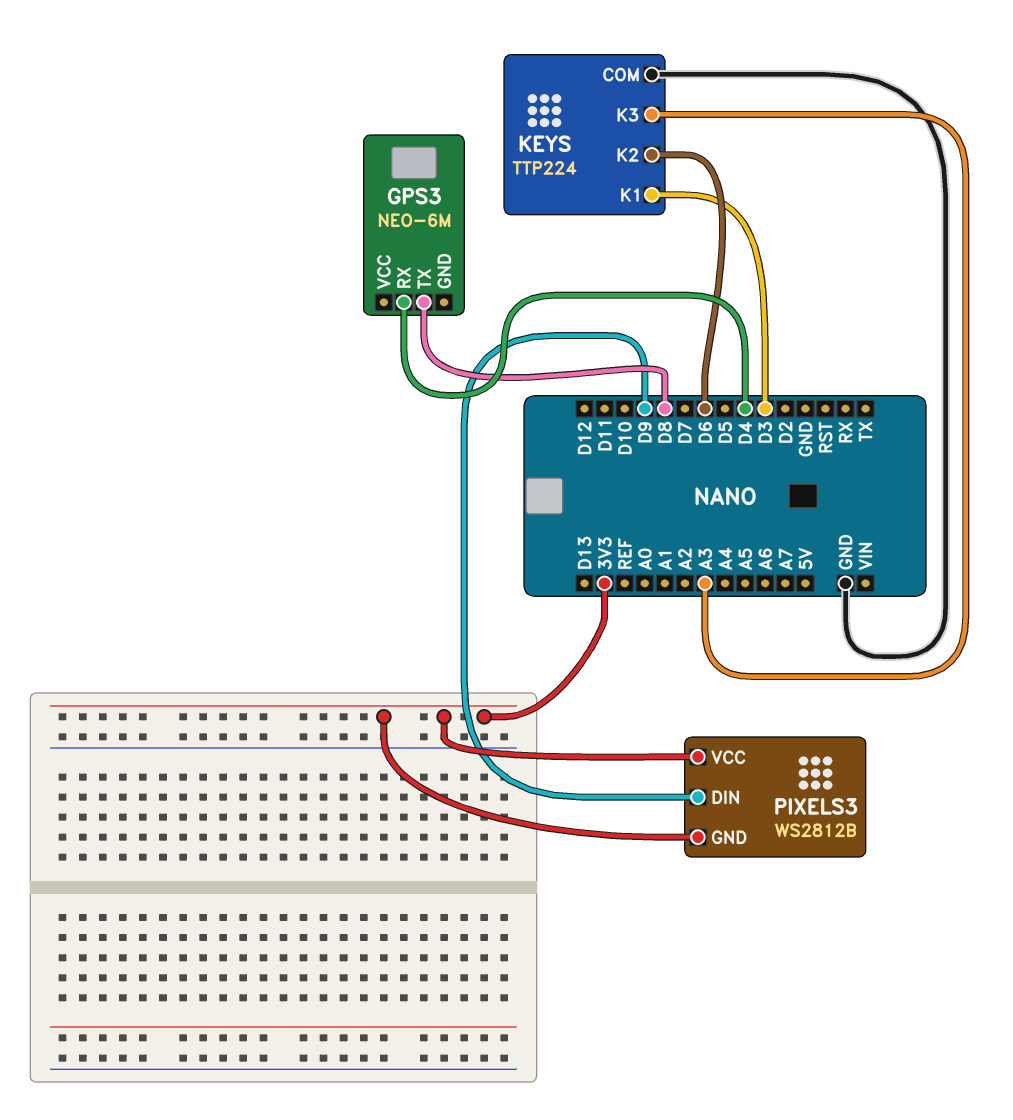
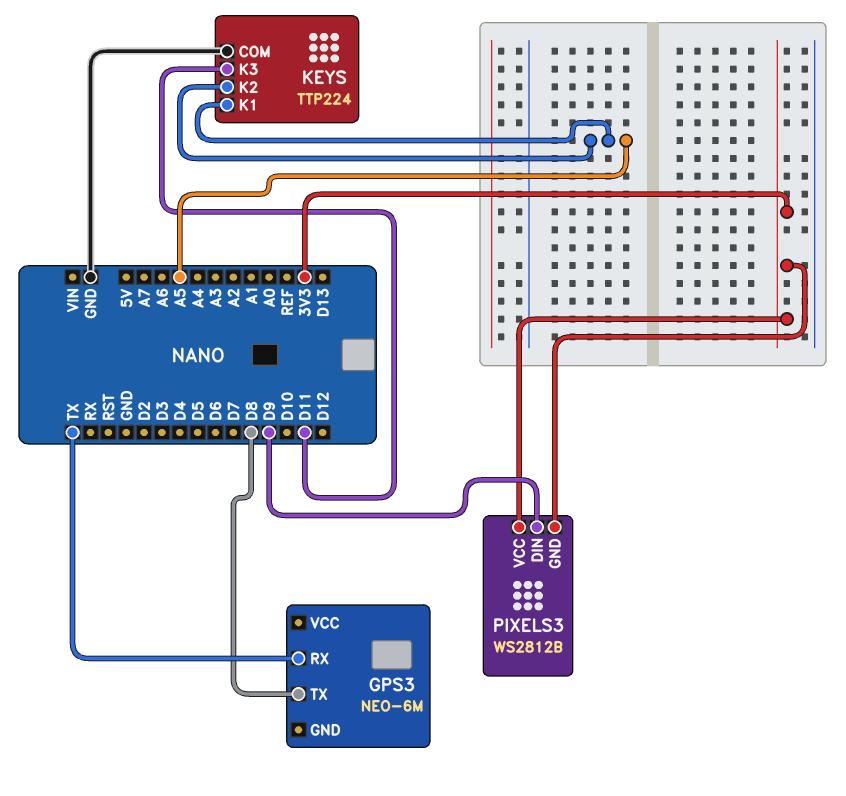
GPS3 pin RX: D4 -> TX
KEYS pin K1: D3 -> A5
KEYS pin K2: D6 -> A5
KEYS pin K3: A3 -> D11

